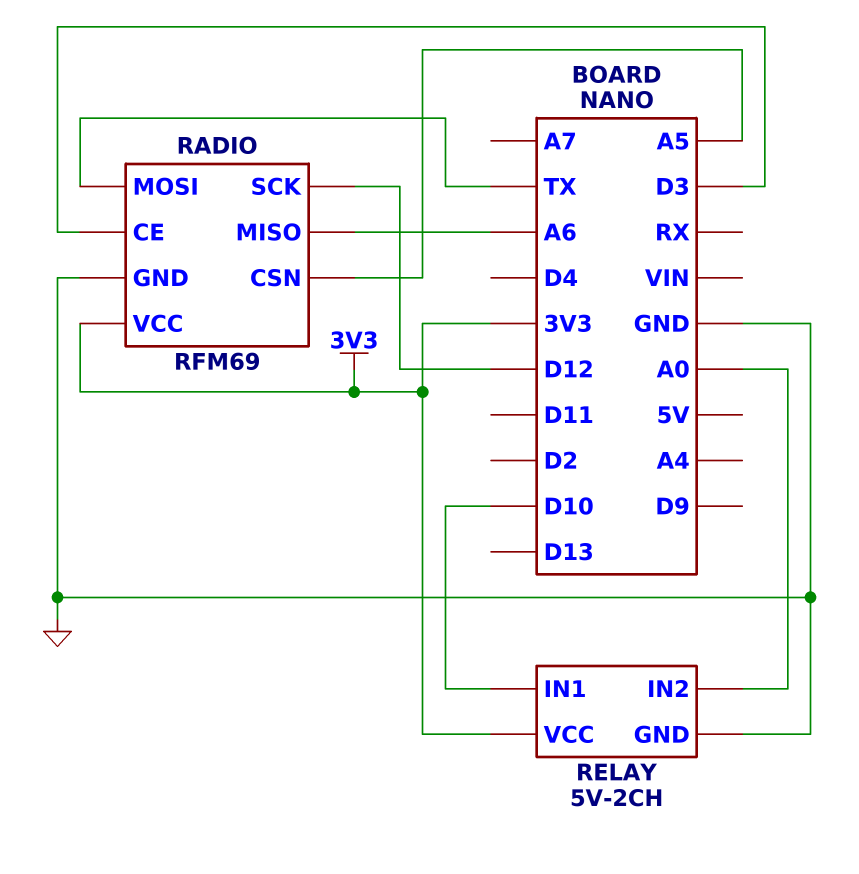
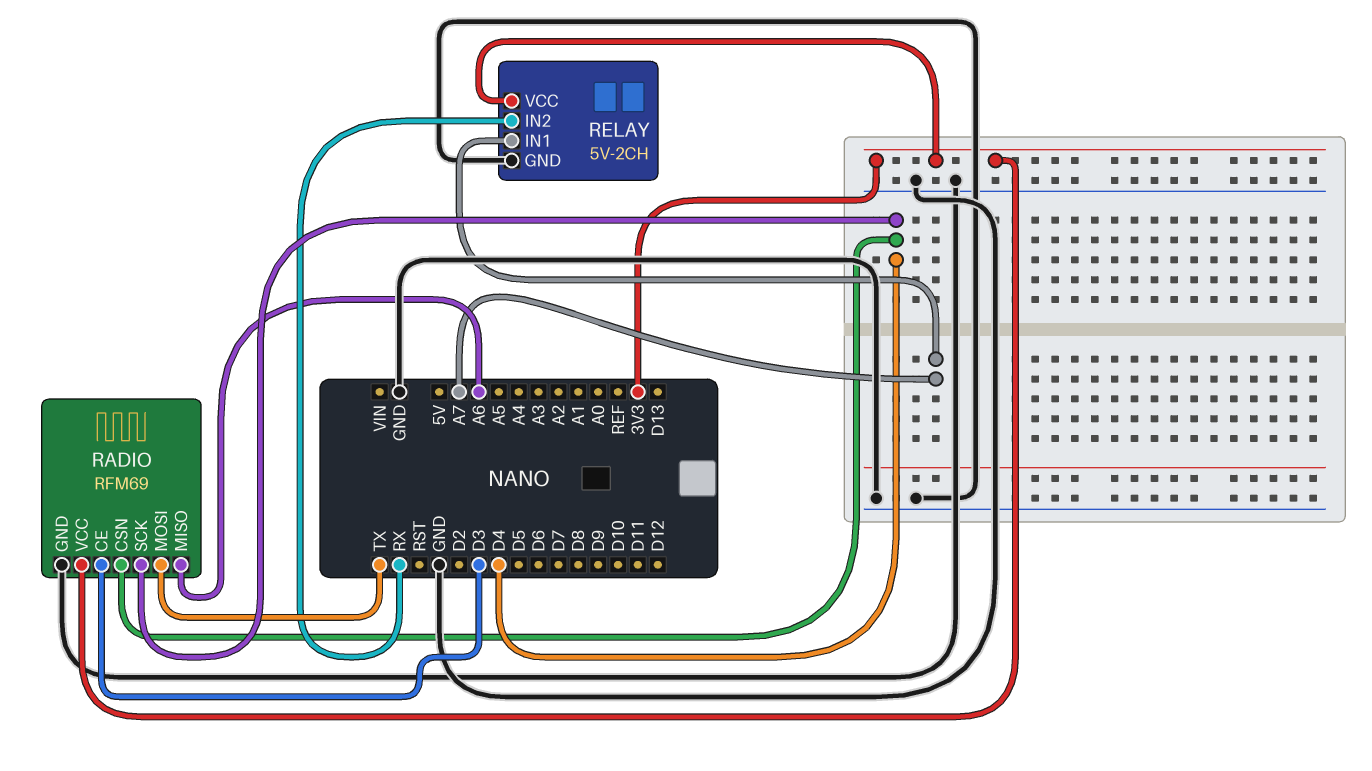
RADIO pin CSN: A5 -> D4
RADIO pin SCK: D12 -> D4
RELAY pin IN1: D10 -> A7
RELAY pin IN2: A0 -> RX

